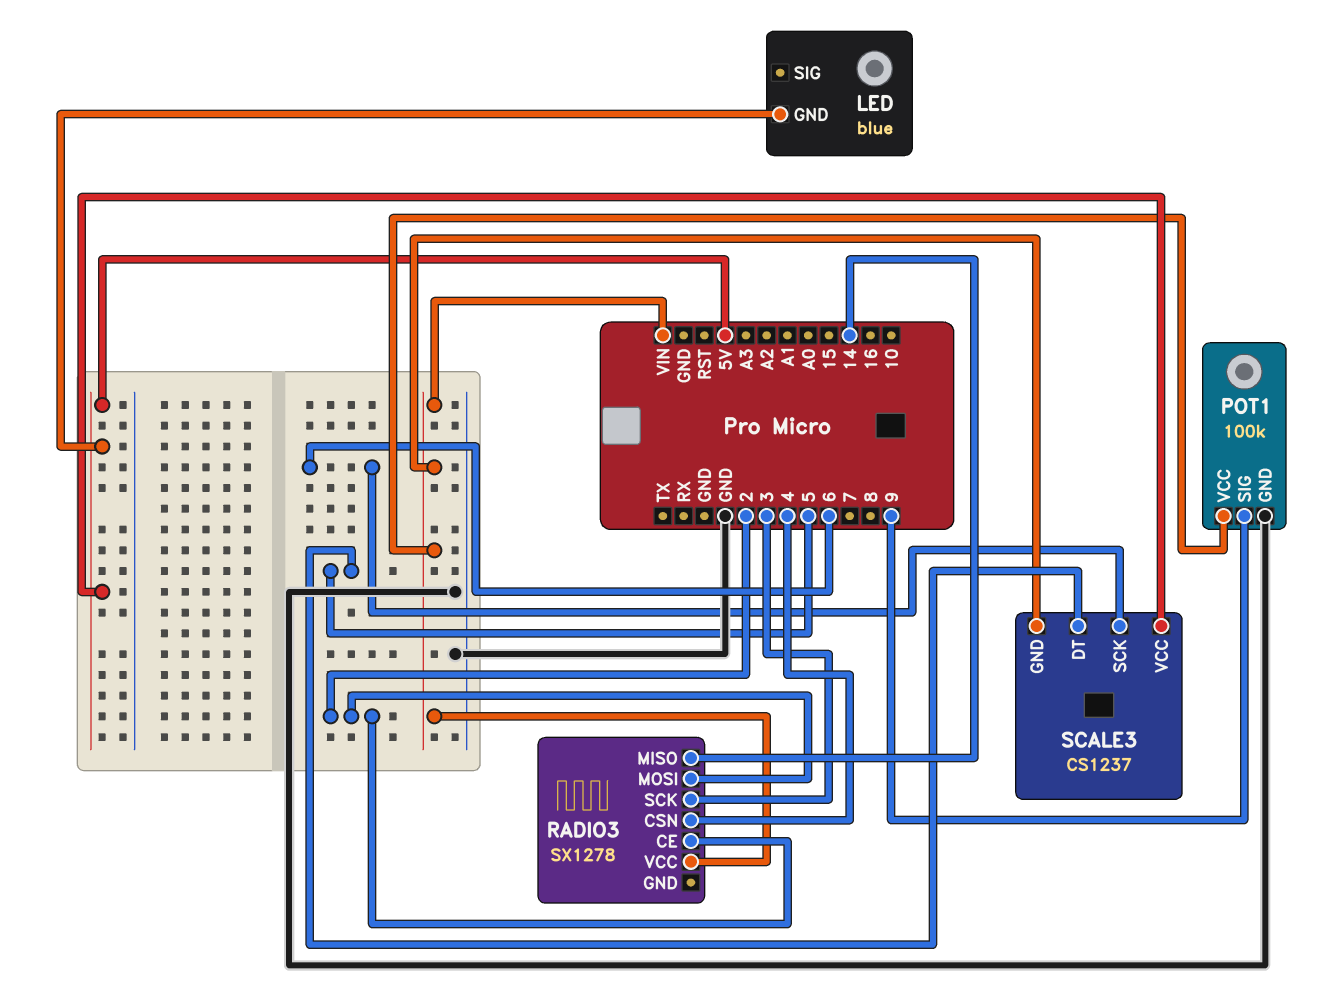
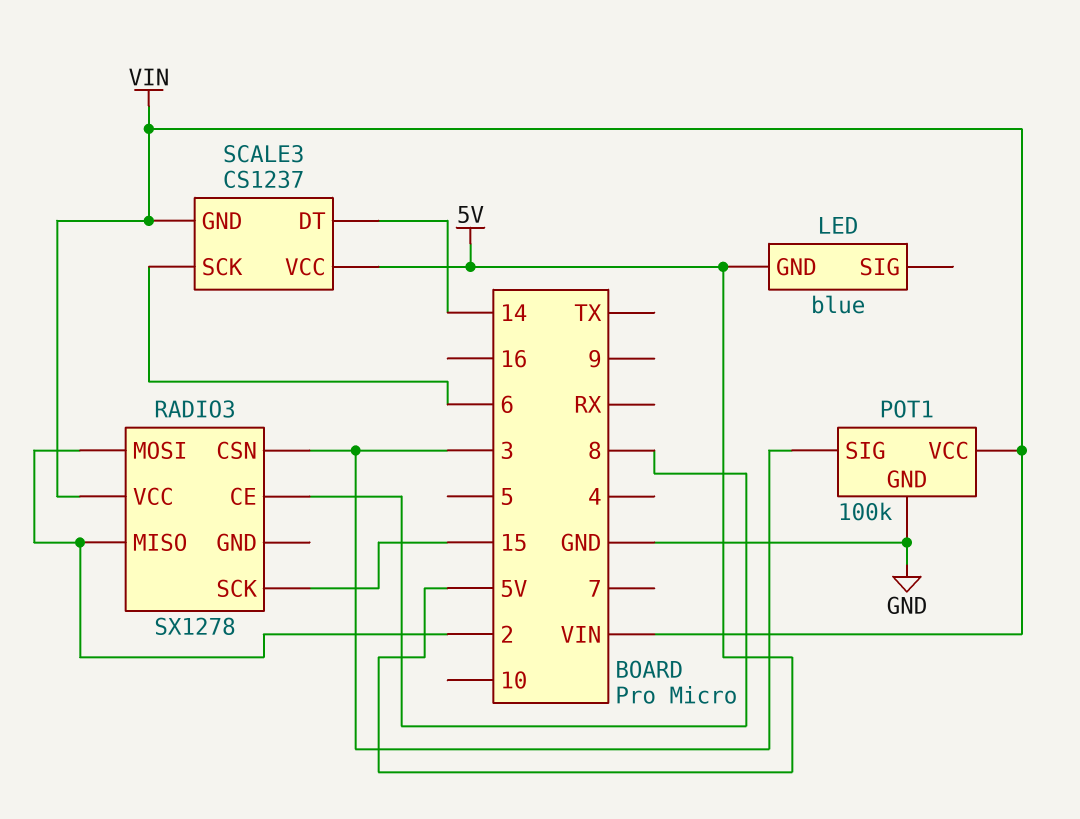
POT1 pin SIG: 9 -> 3
RADIO3 pin CE: 2 -> 8
RADIO3 pin CSN: 4 -> 3
RADIO3 pin MISO: 14 -> 2
RADIO3 pin SCK: 3 -> 15
SCALE3 pin DT: 5 -> 14

